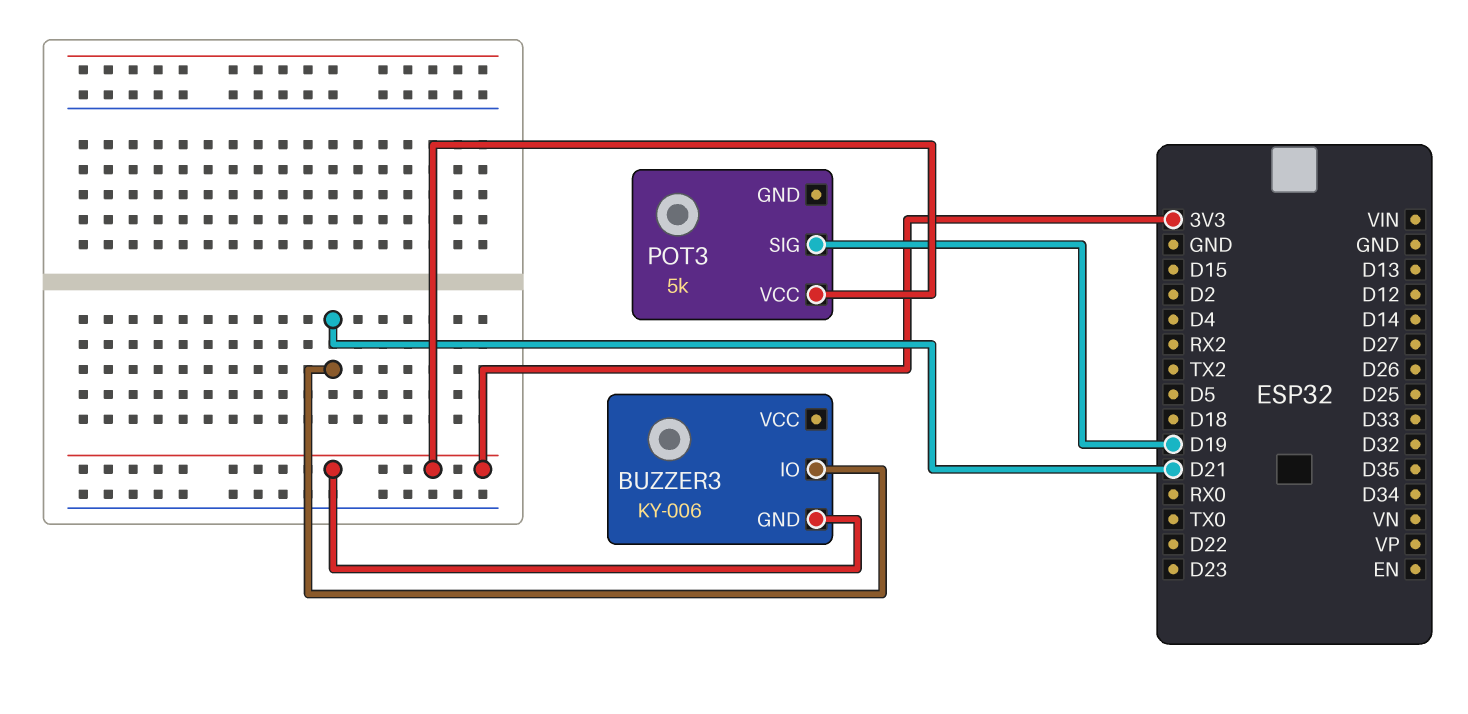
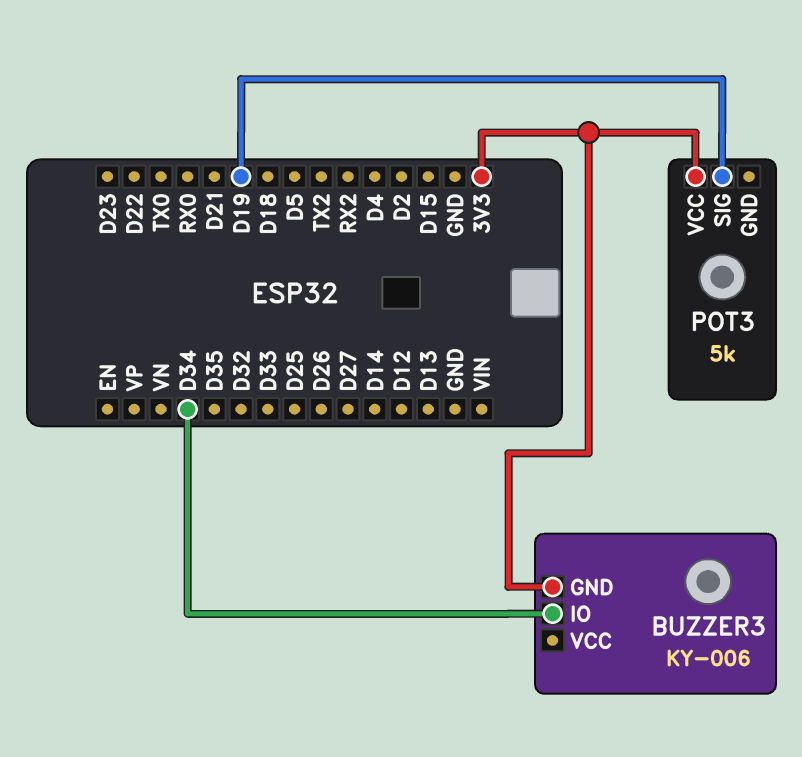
BUZZER3 pin IO: D21 -> D34

